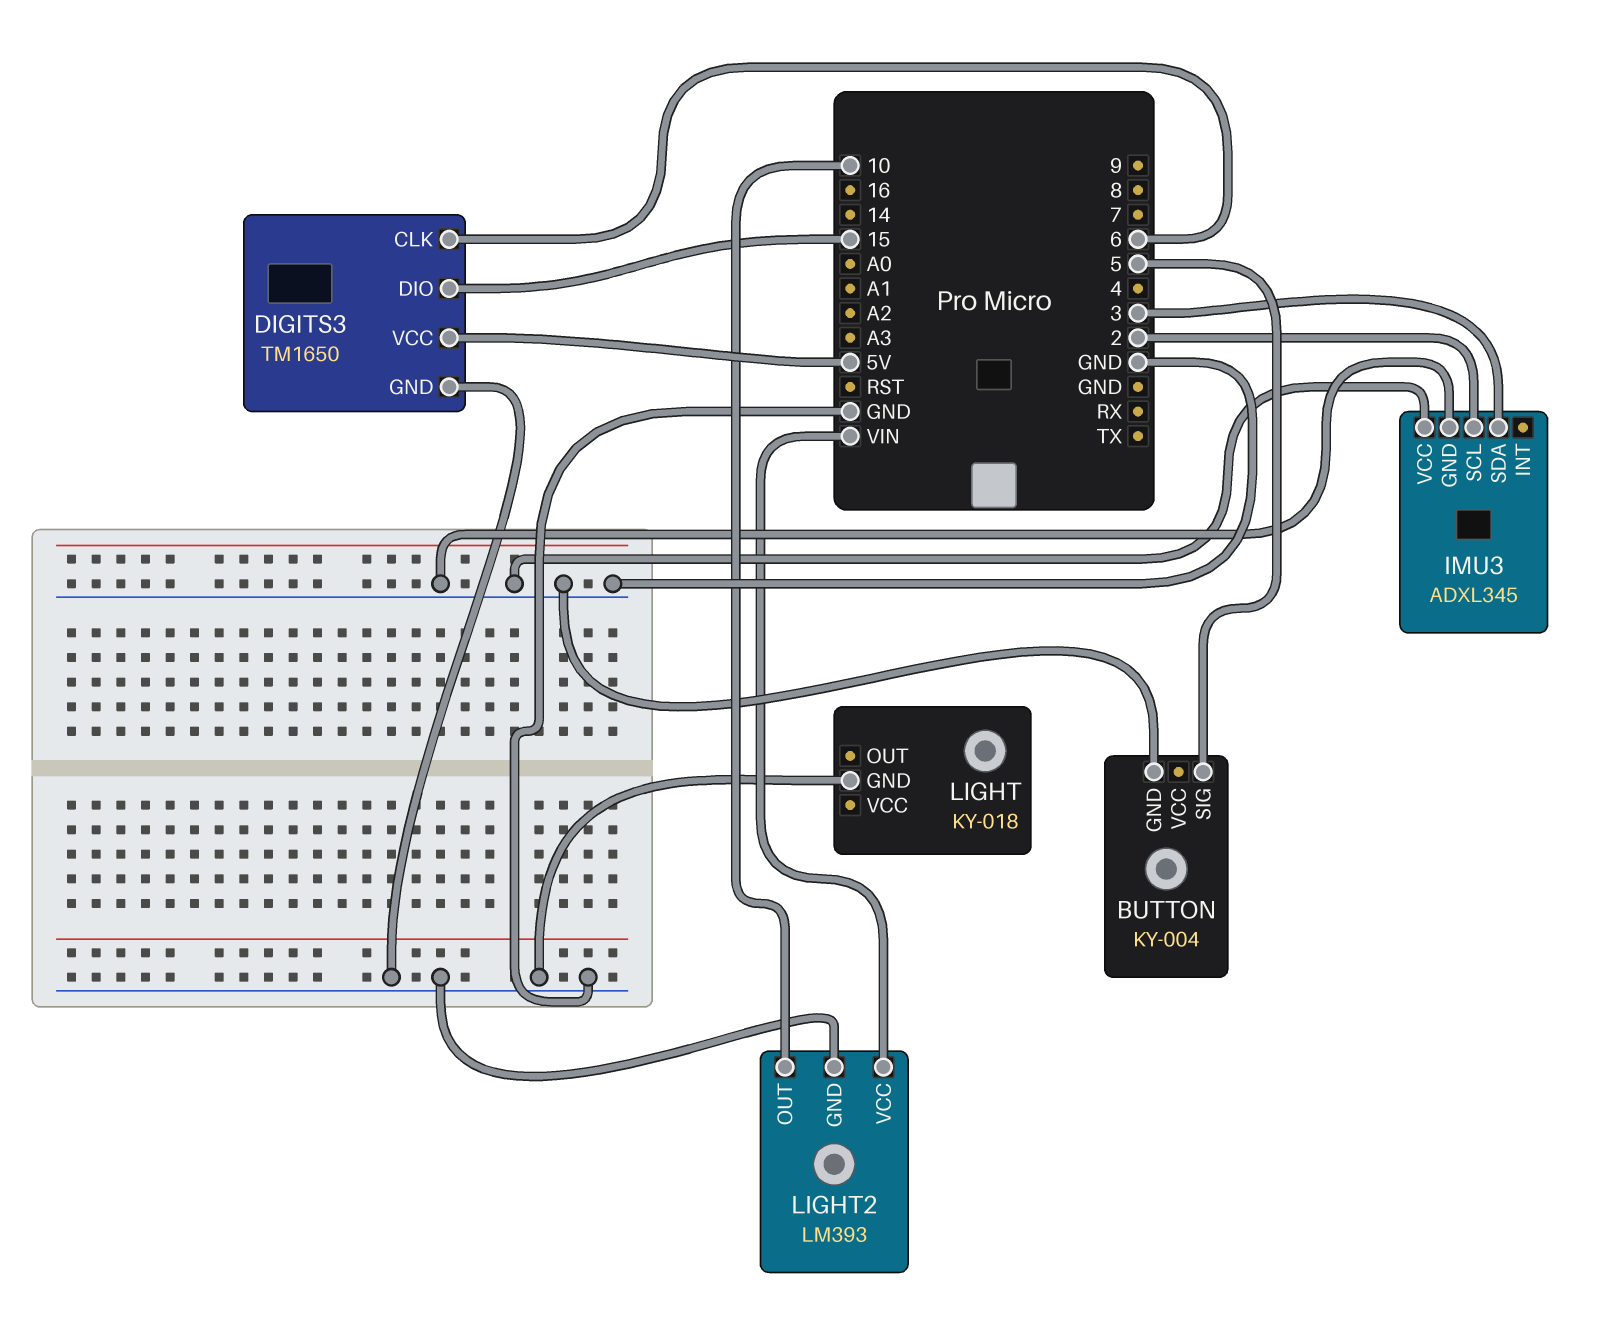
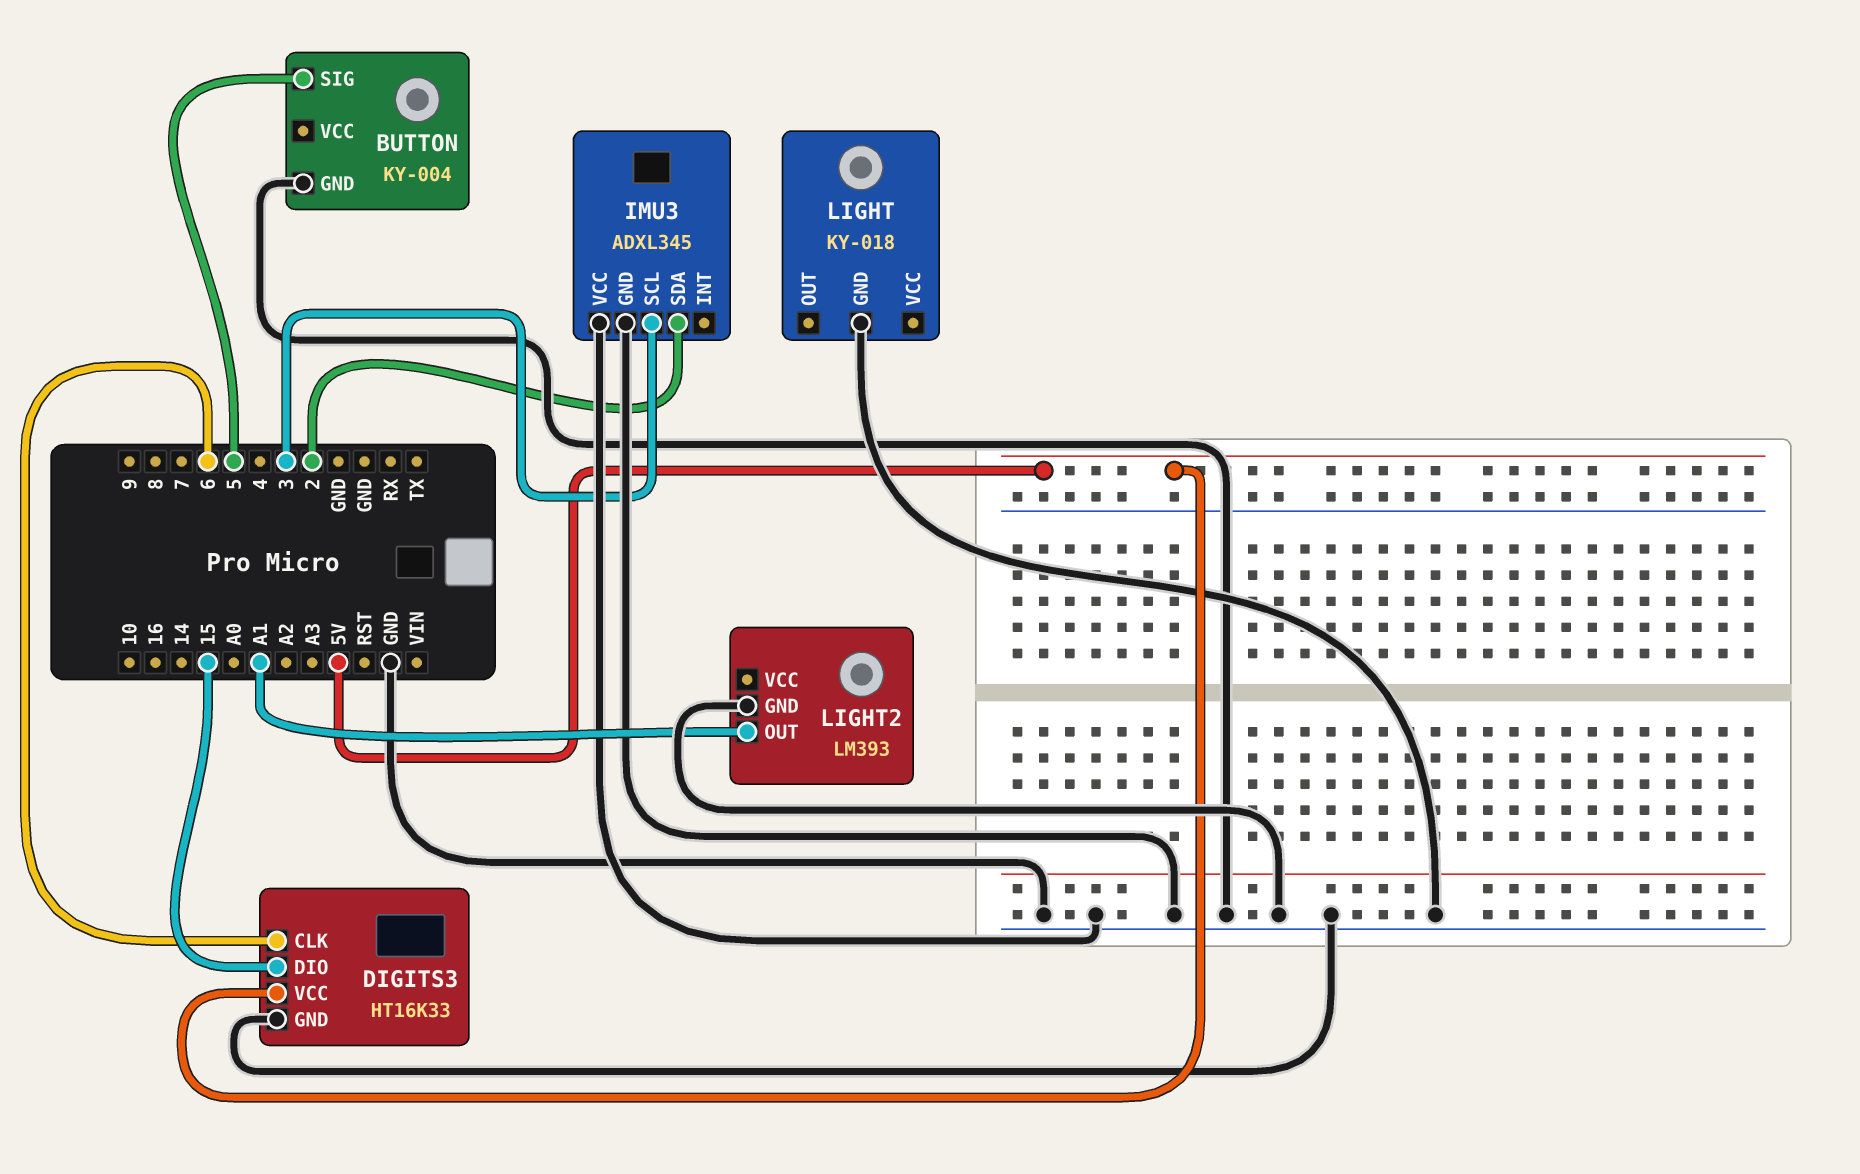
DIGITS3: TM1650 -> HT16K33
IMU3 pin SCL: 2 -> 3
IMU3 pin SDA: 3 -> 2
LIGHT2 pin OUT: 10 -> A1
LIGHT2 pin VCC: VIN -> none

